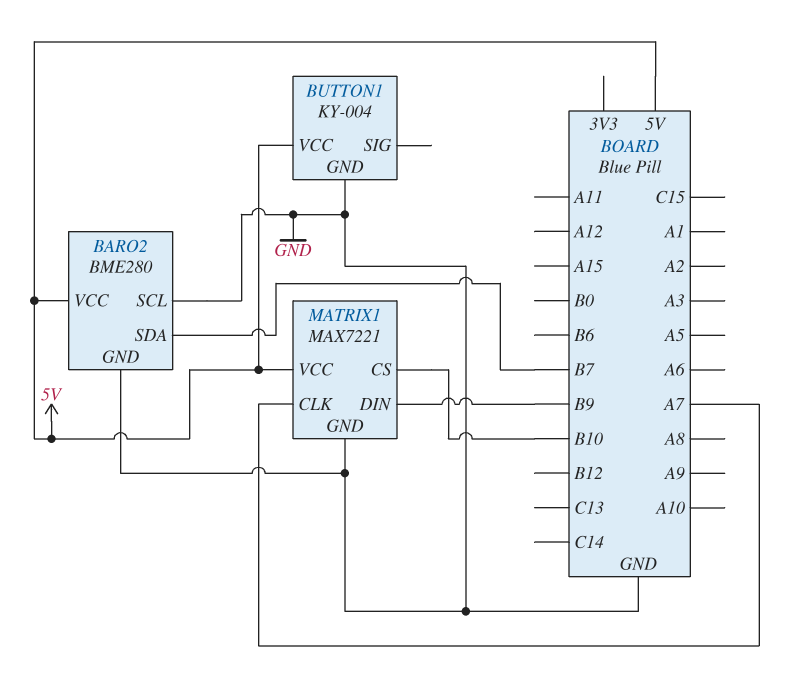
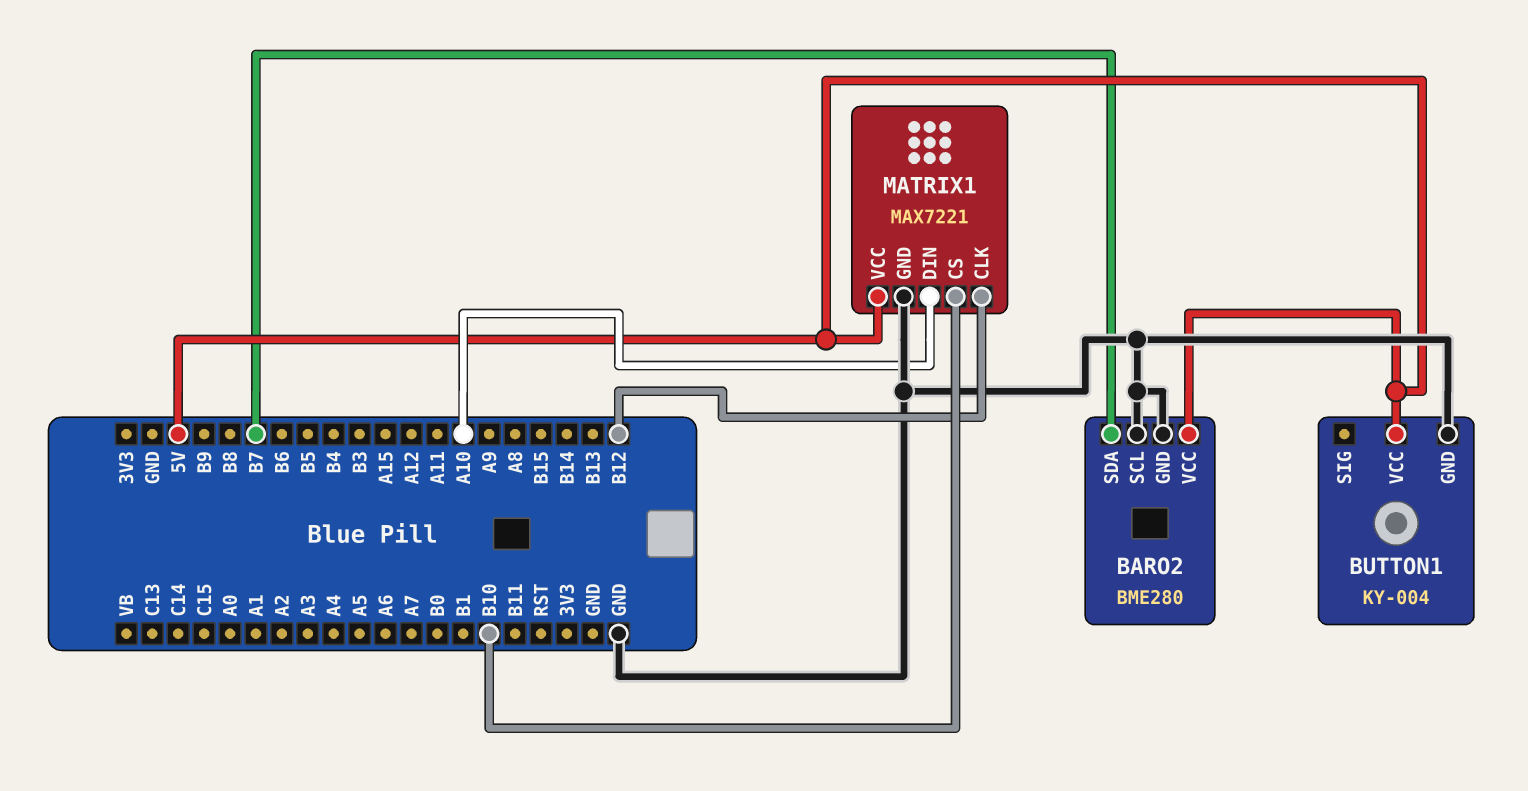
MATRIX1 pin CLK: A7 -> B12
MATRIX1 pin DIN: B9 -> A10

